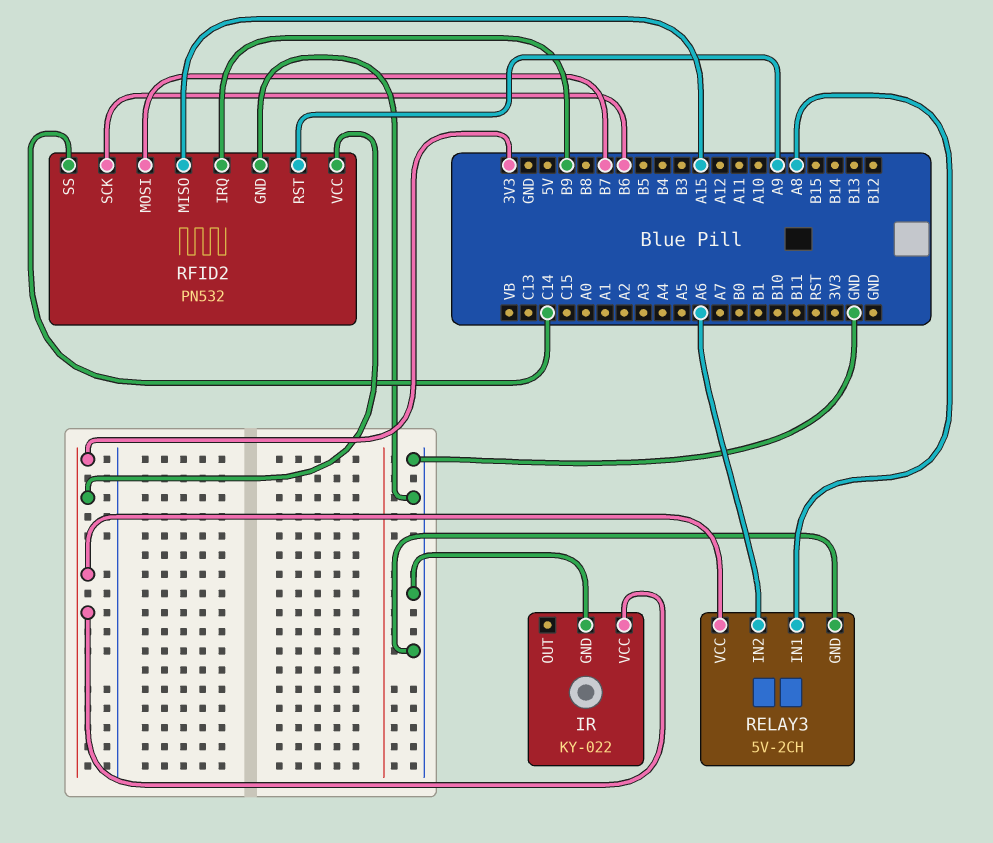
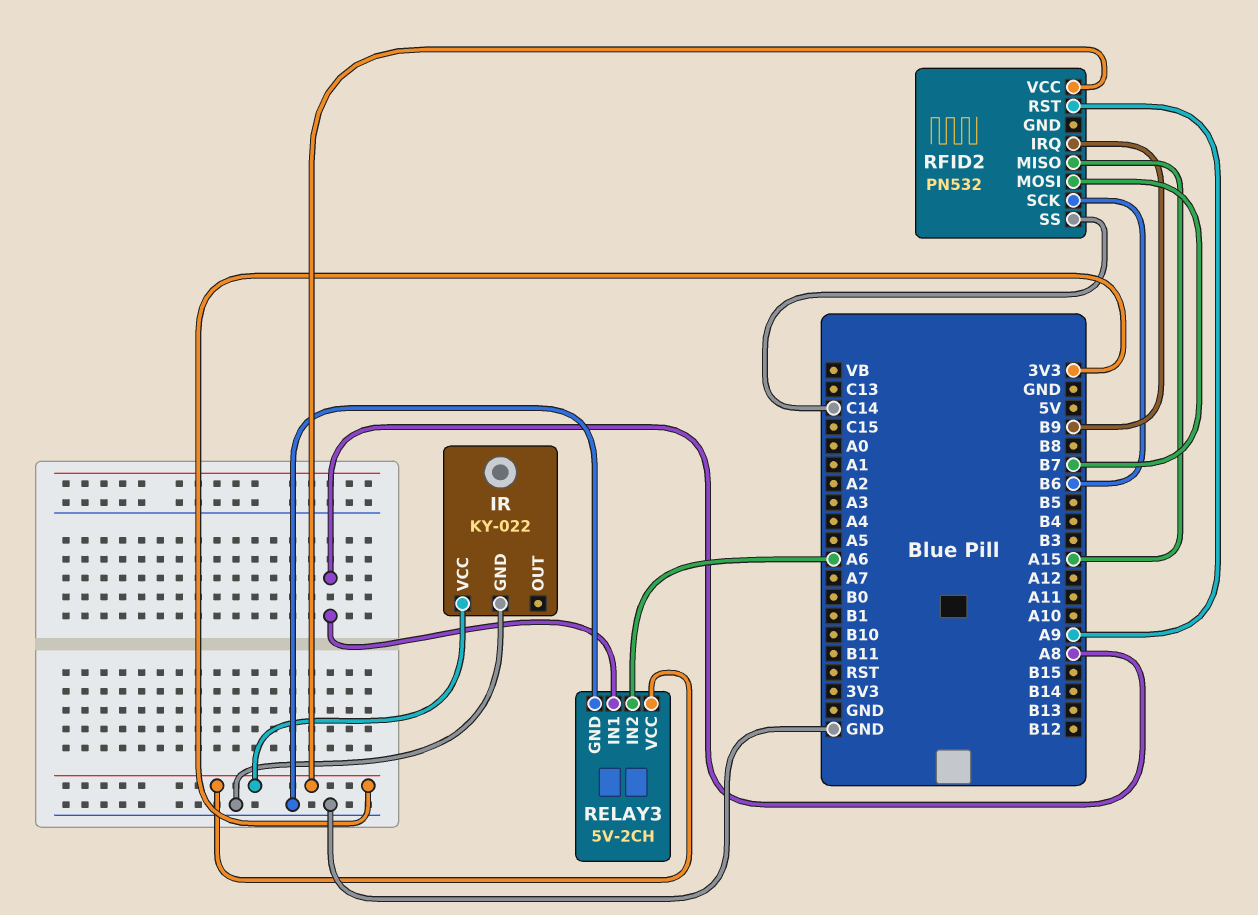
RFID2 pin GND: GND -> none

